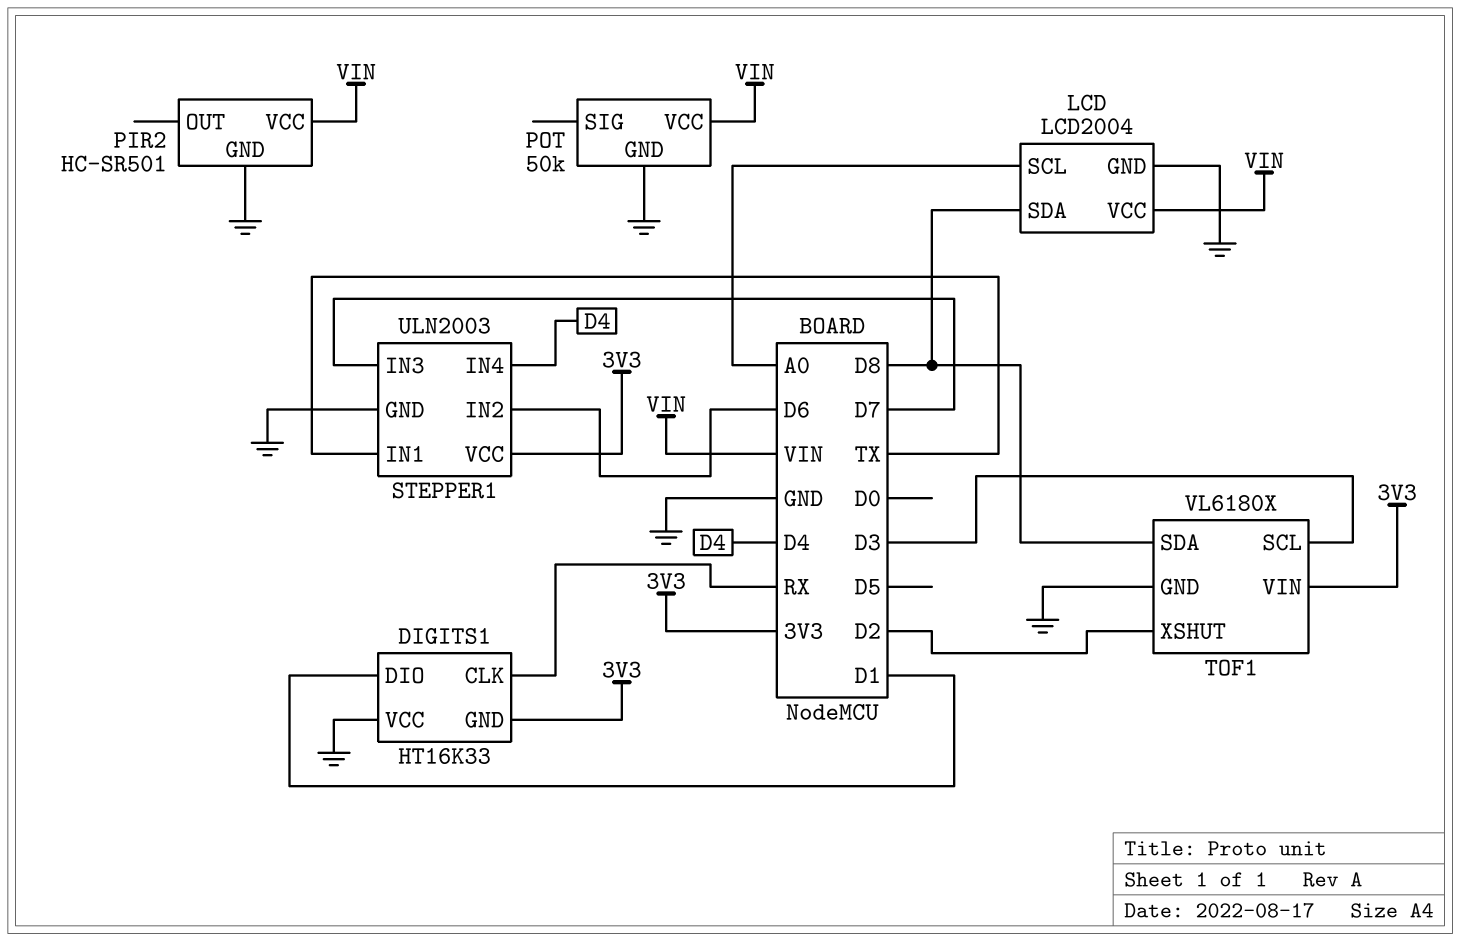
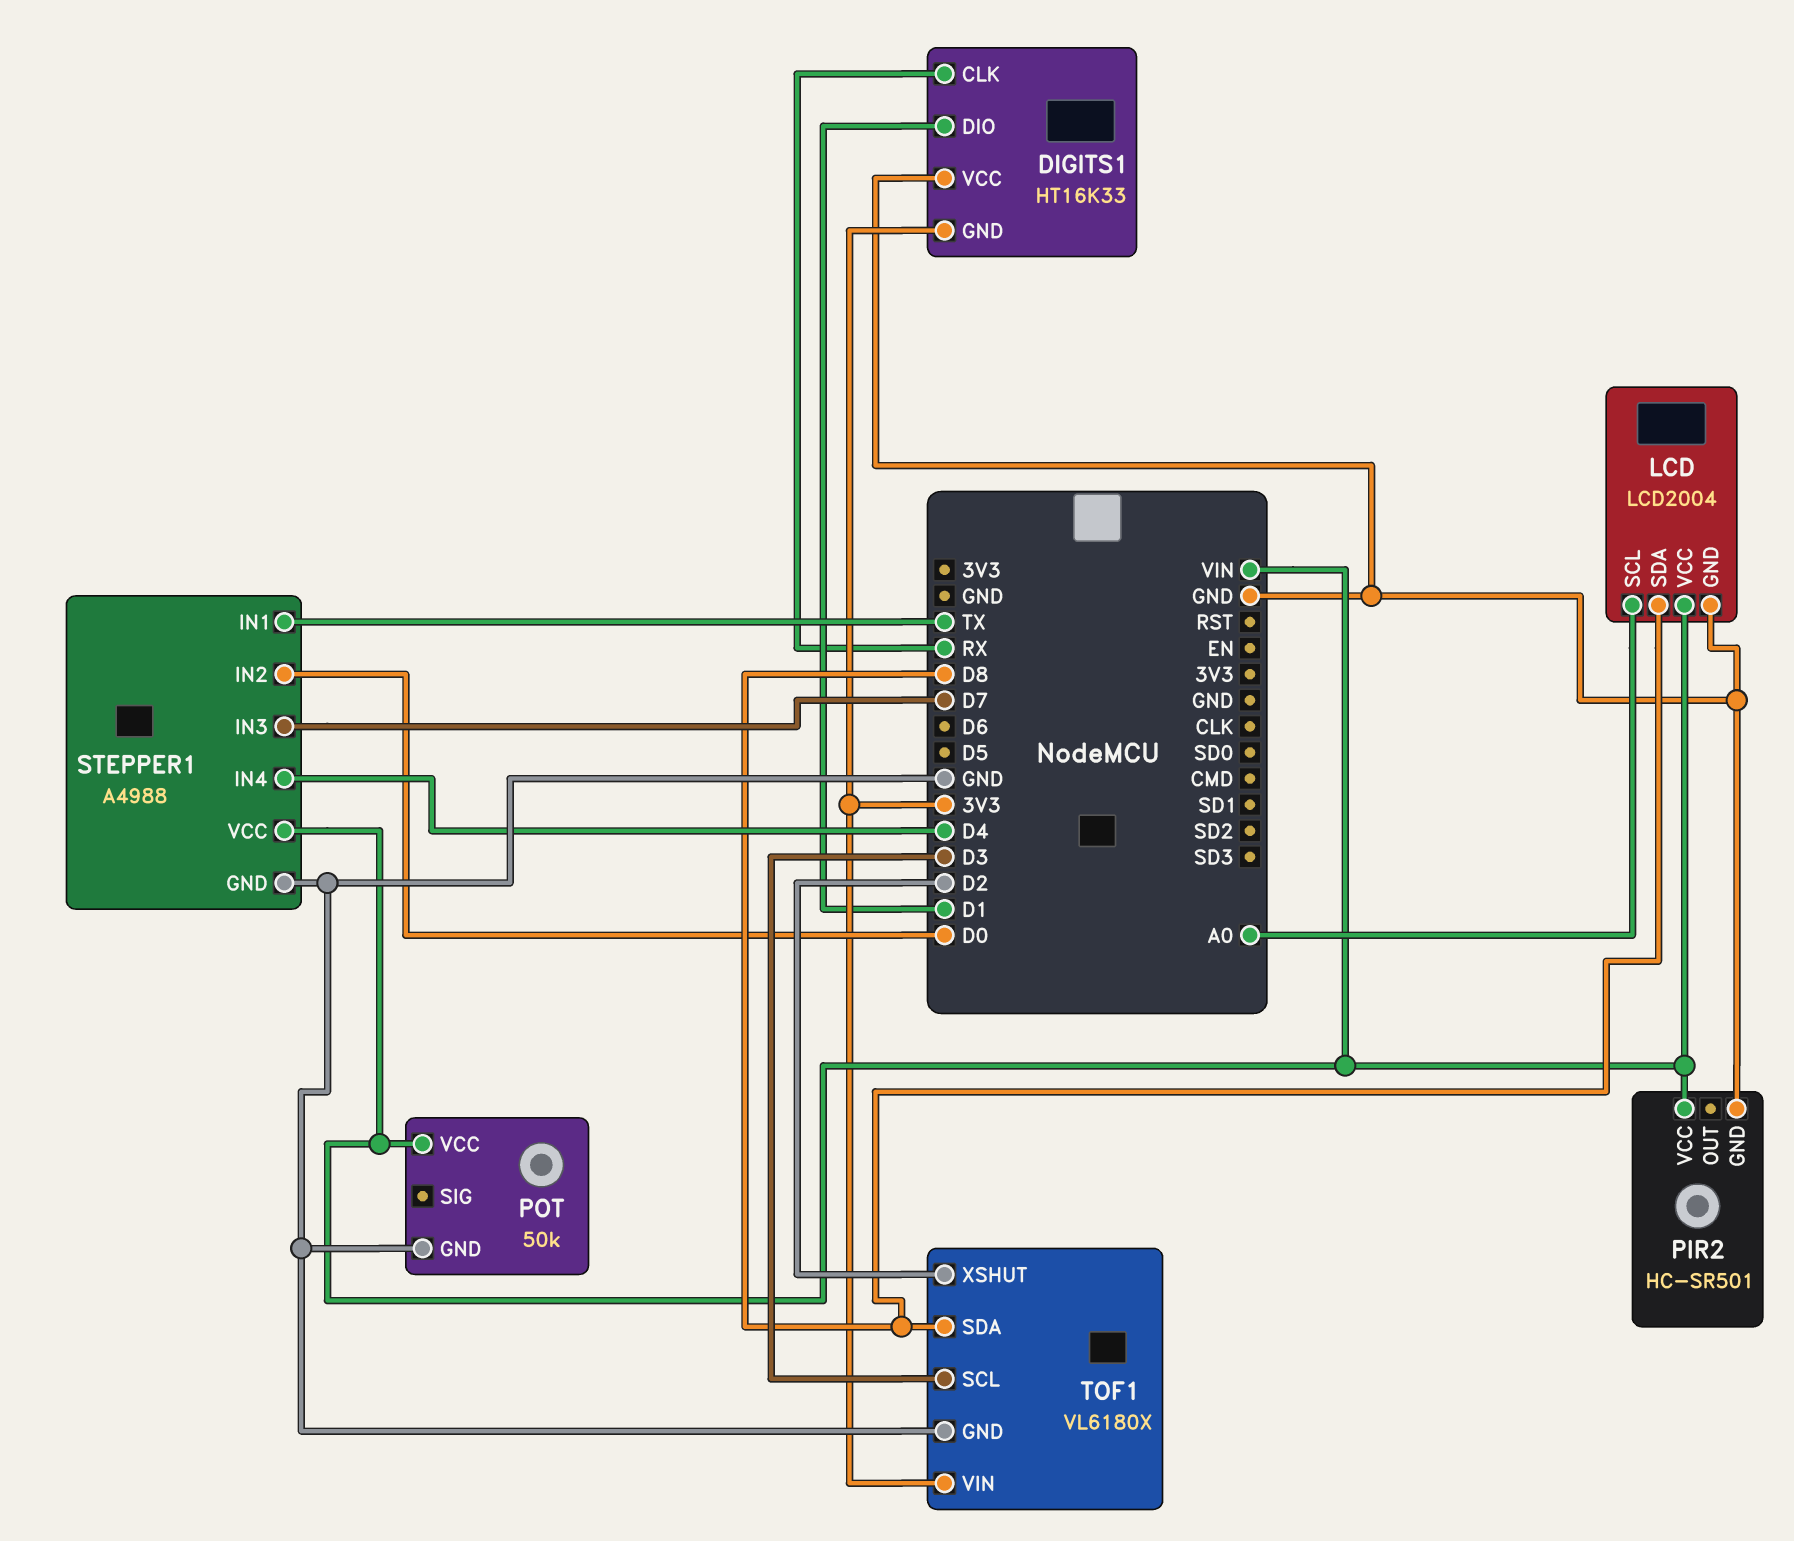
STEPPER1: ULN2003 -> A4988
STEPPER1 pin IN2: D6 -> D0
STEPPER1 pin VCC: 3V3 -> VIN

